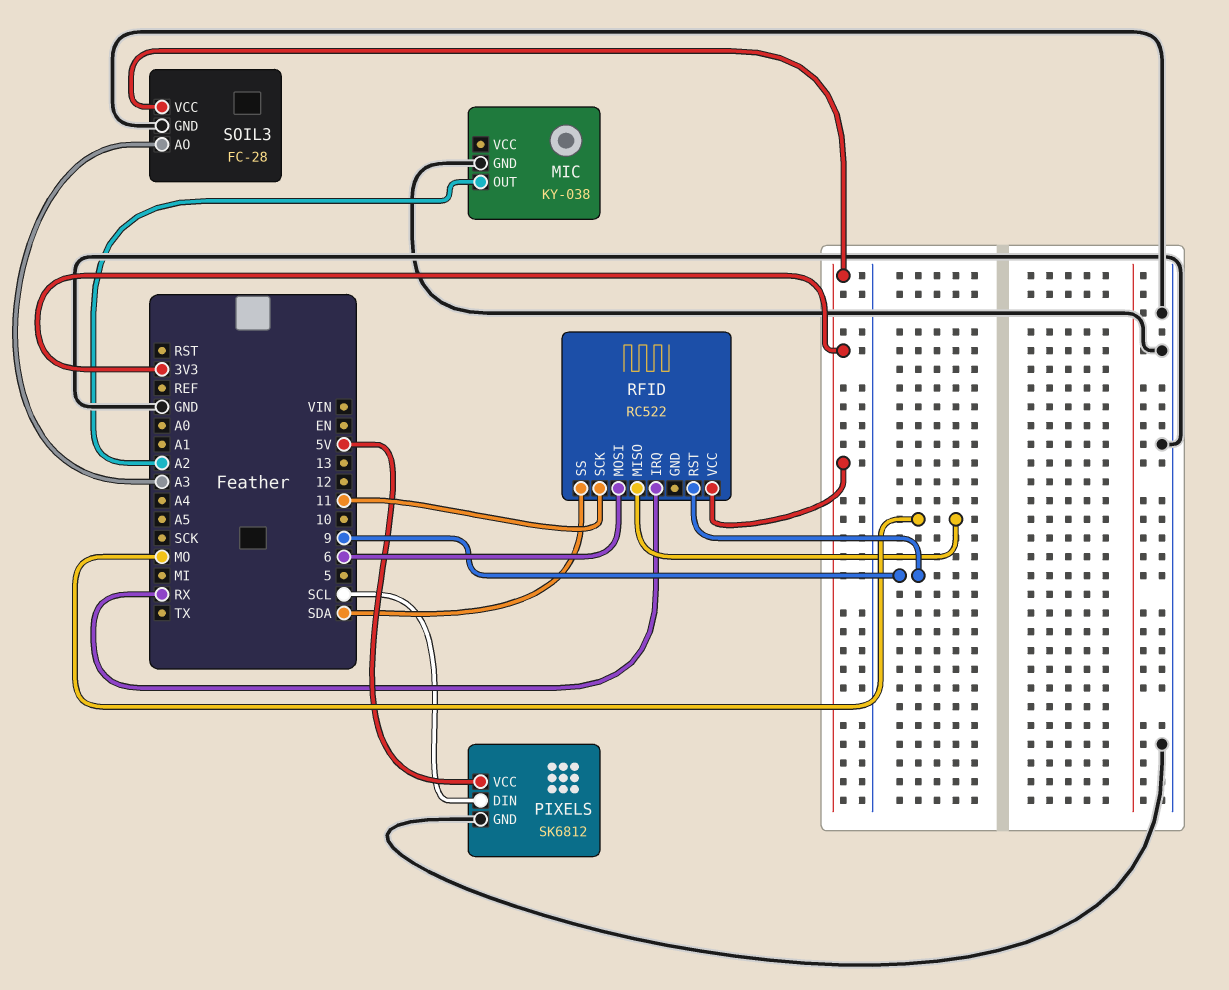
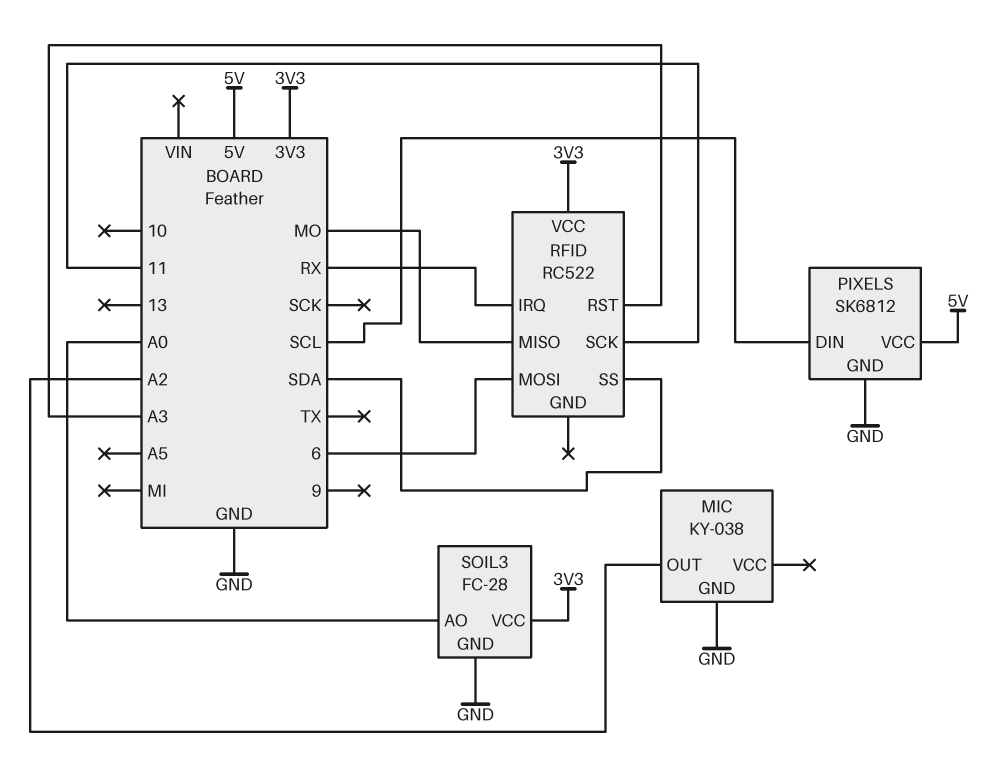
RFID pin RST: 9 -> A3
SOIL3 pin AO: A3 -> A0

